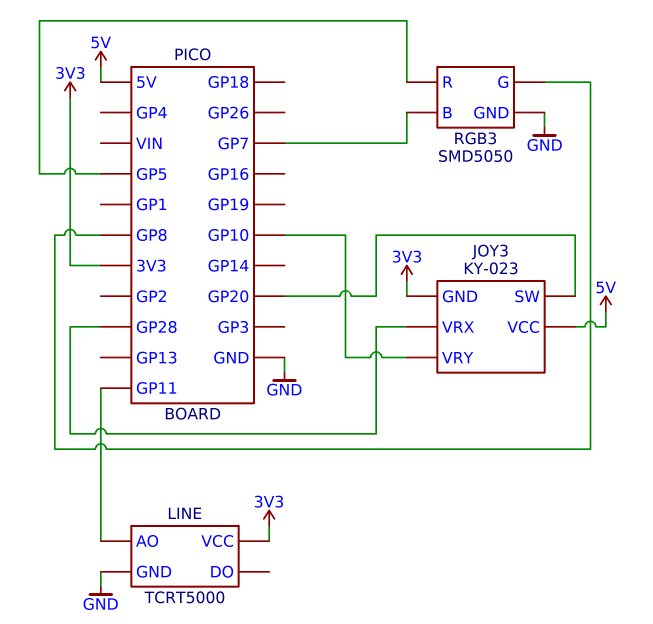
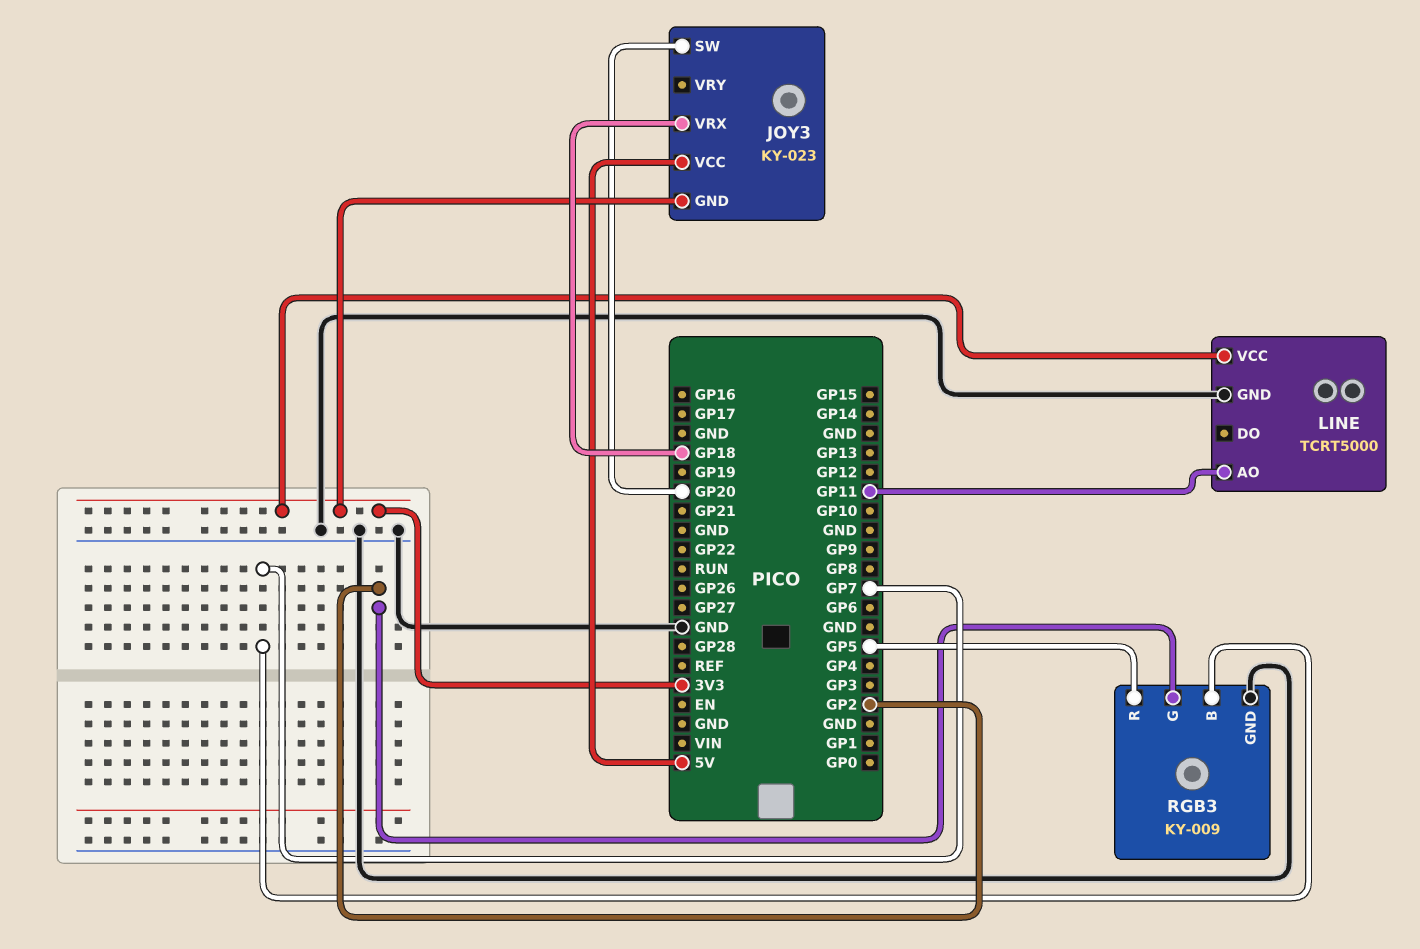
JOY3 pin VRX: GP28 -> GP18
JOY3 pin VRY: GP10 -> none
RGB3: SMD5050 -> KY-009
RGB3 pin G: GP8 -> GP2

